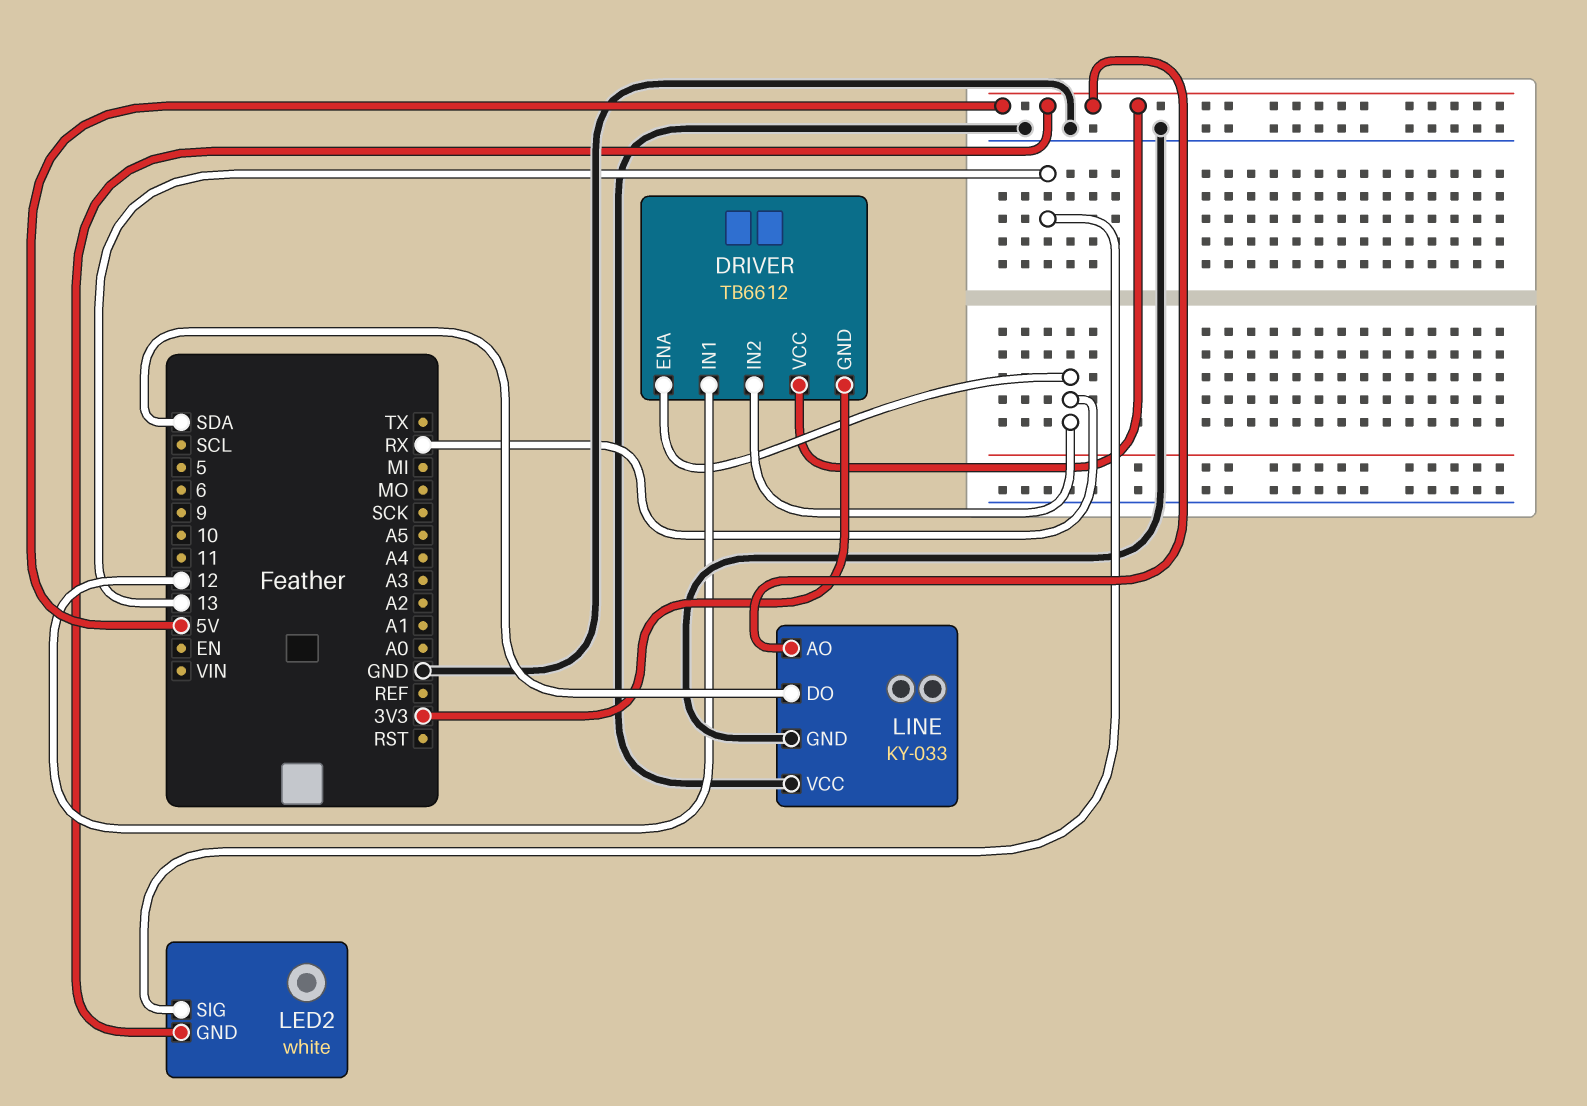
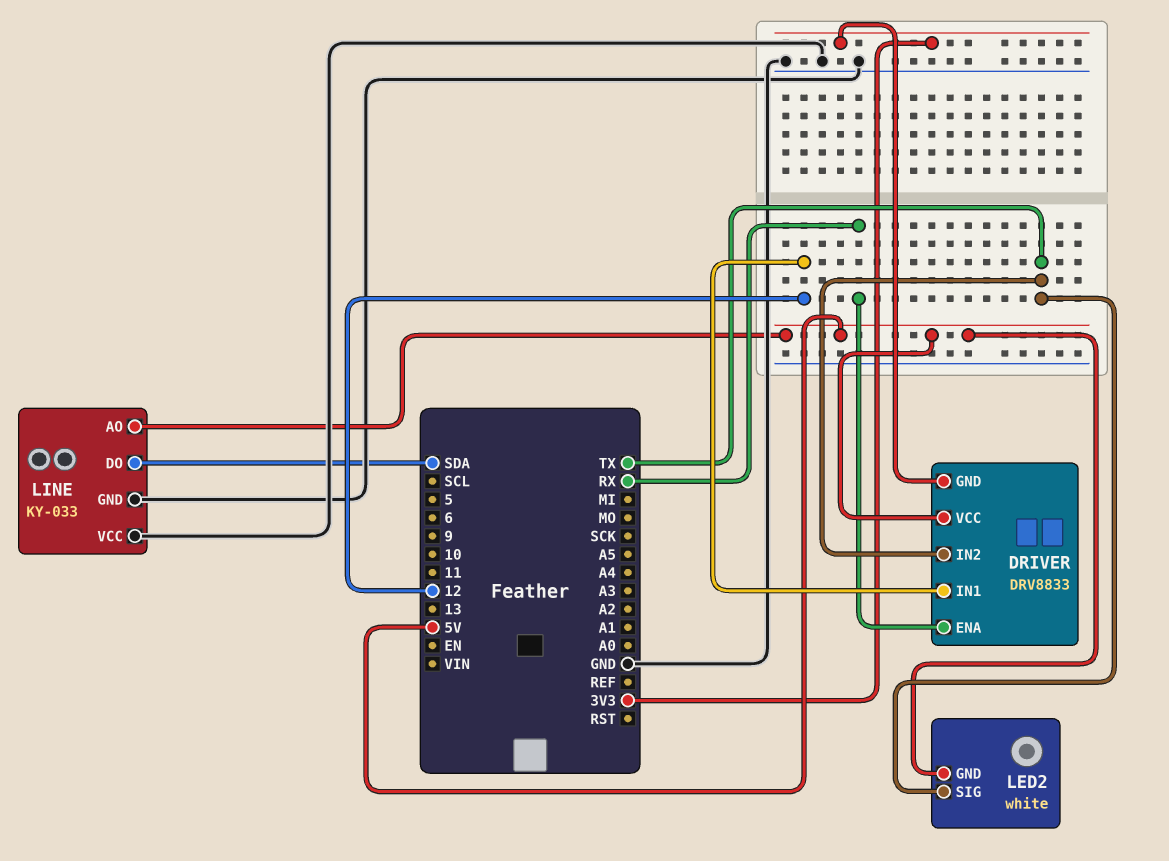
DRIVER: TB6612 -> DRV8833
DRIVER pin IN2: RX -> TX
LED2 pin SIG: 13 -> TX

